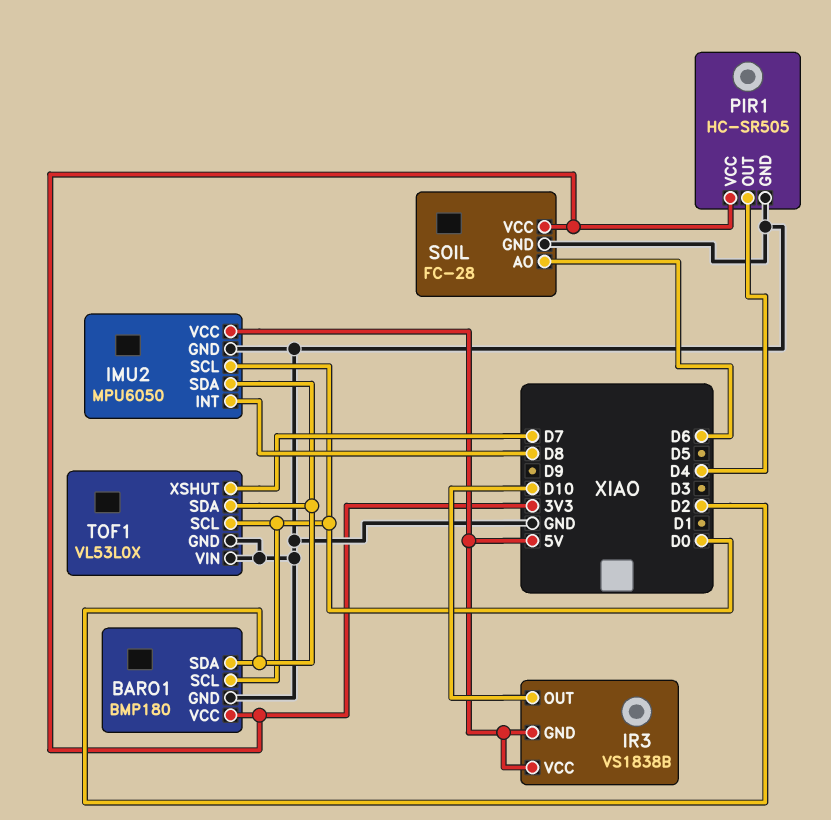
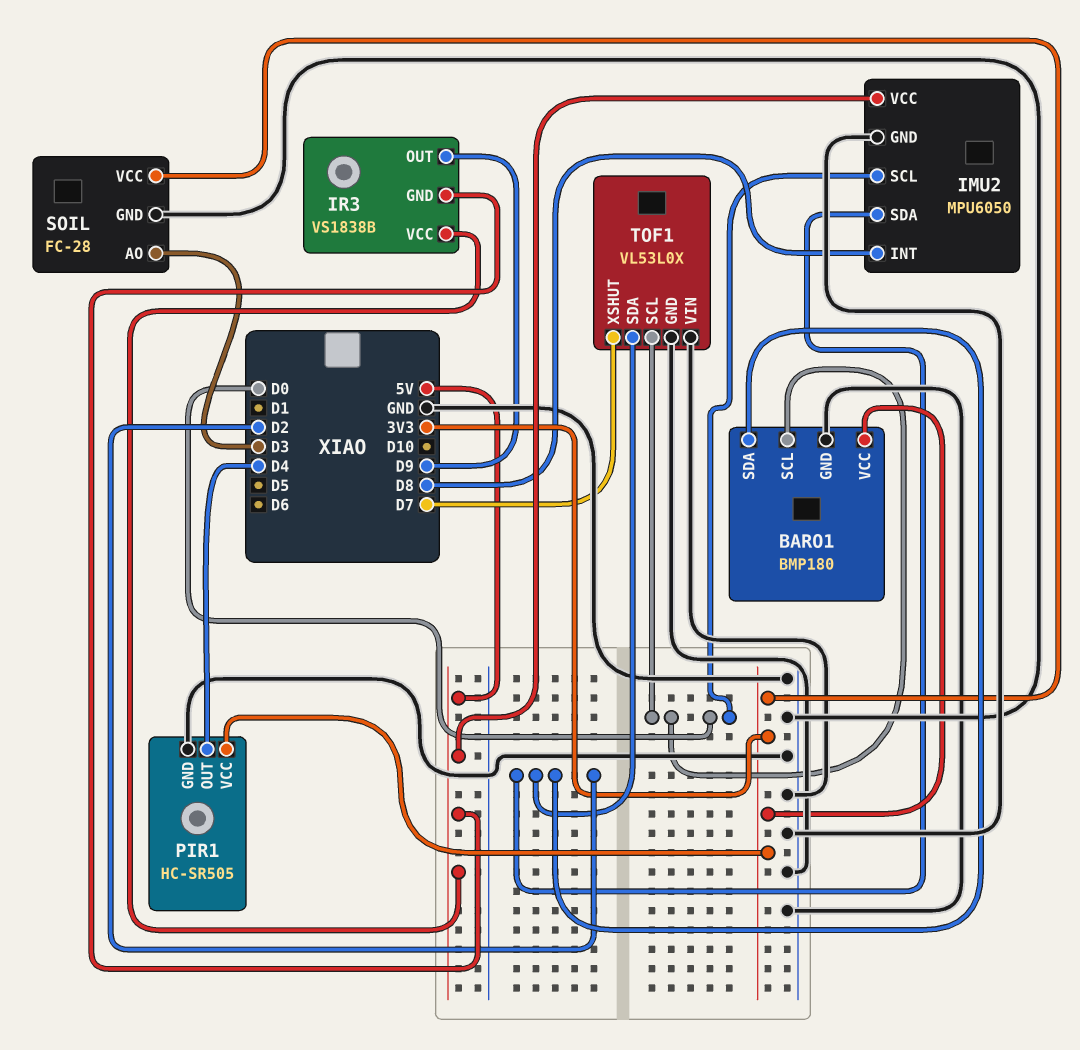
IR3 pin OUT: D10 -> D9
SOIL pin AO: D6 -> D3

